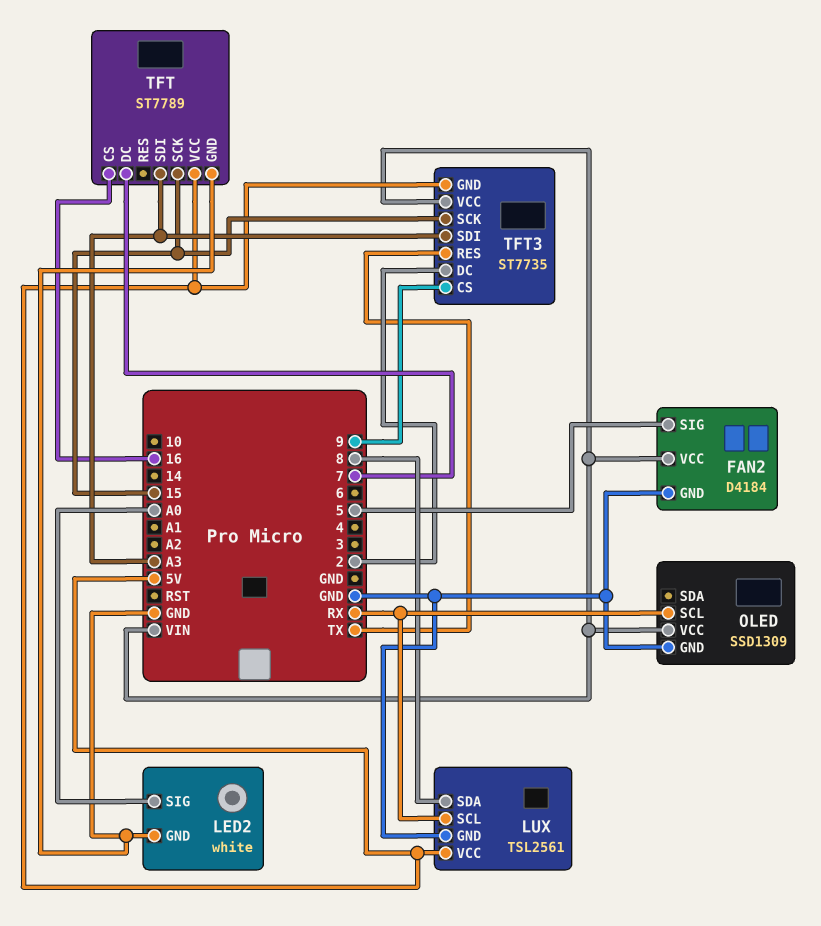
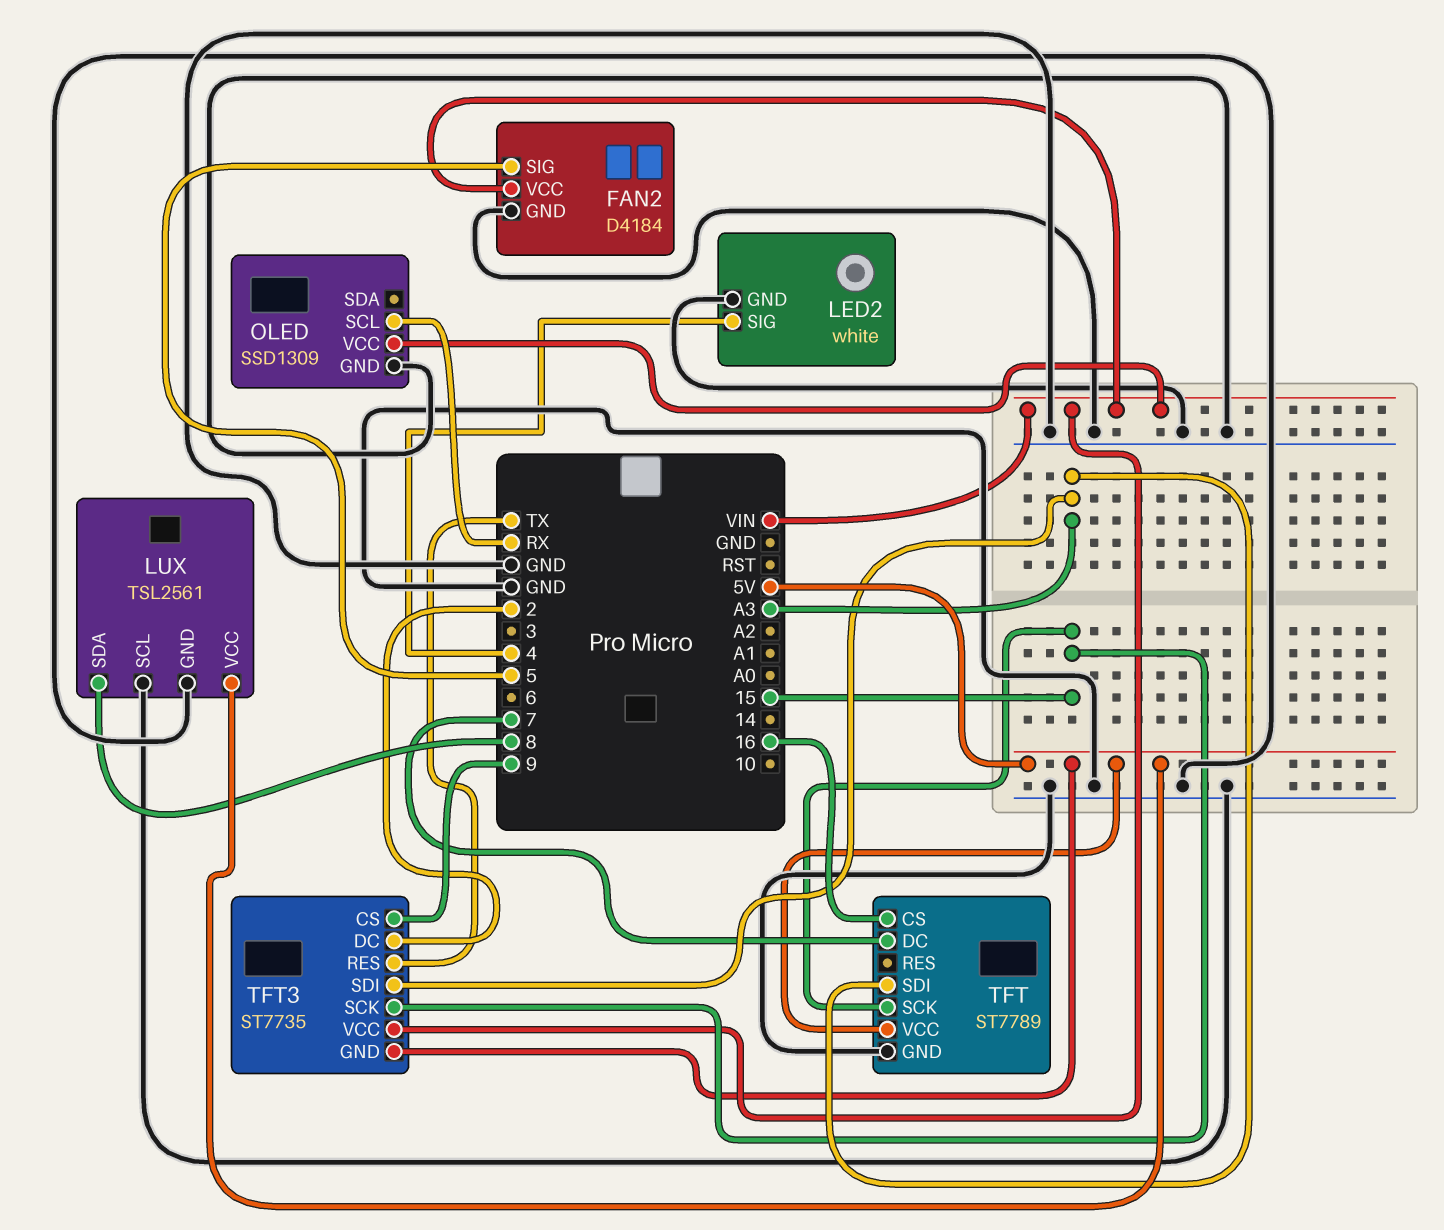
LED2 pin SIG: A0 -> 4
LUX pin SCL: RX -> GND

